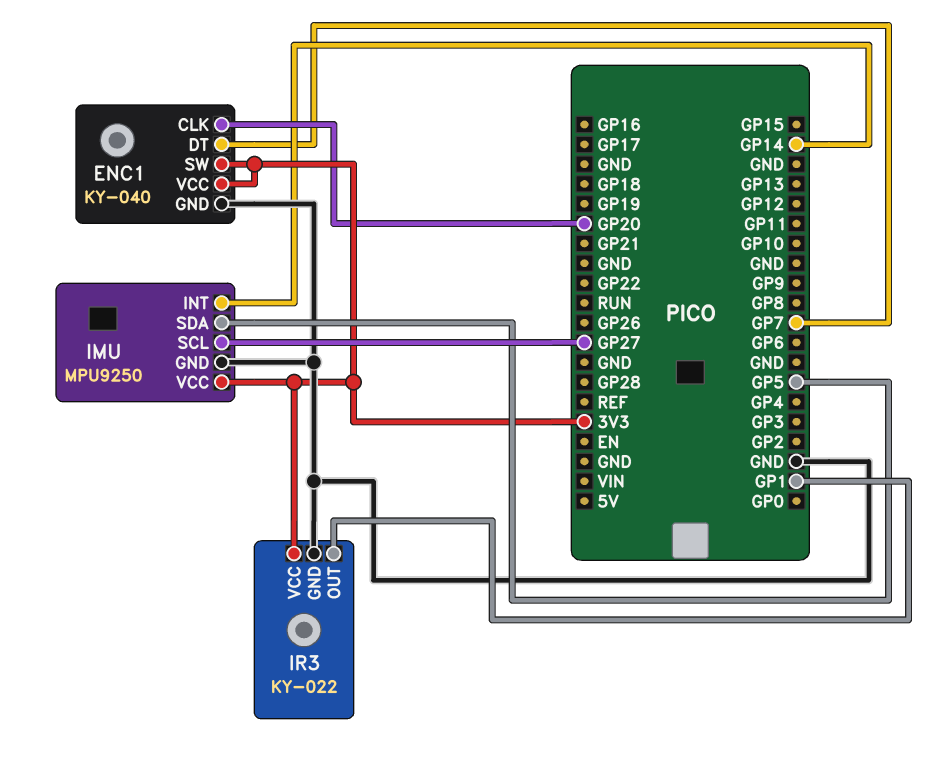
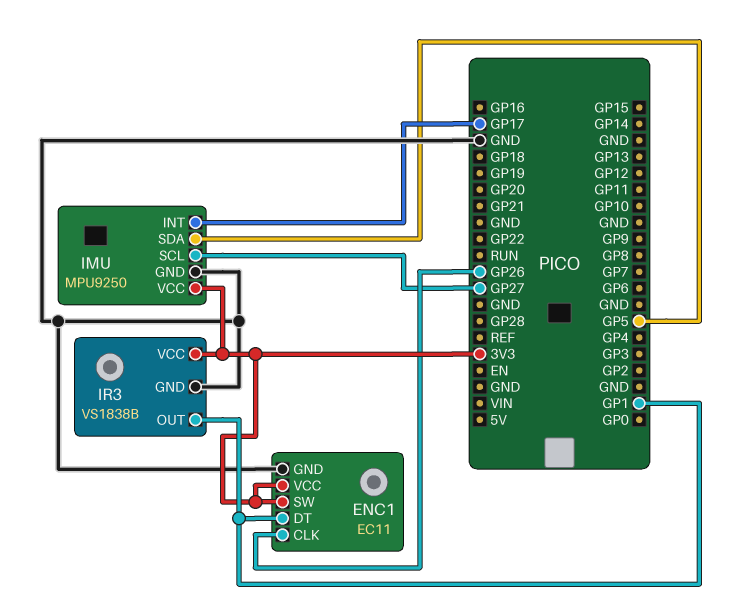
ENC1: KY-040 -> EC11
ENC1 pin CLK: GP20 -> GP26
ENC1 pin DT: GP7 -> GP1
IMU pin INT: GP14 -> GP17
IR3: KY-022 -> VS1838B

